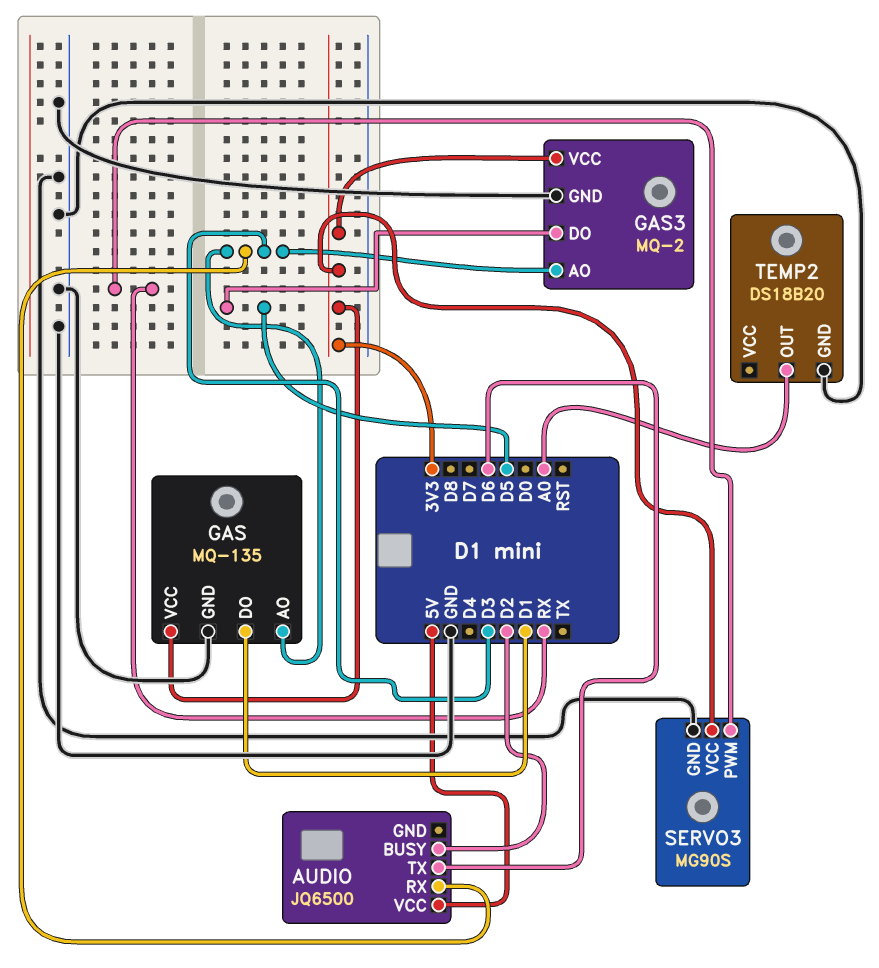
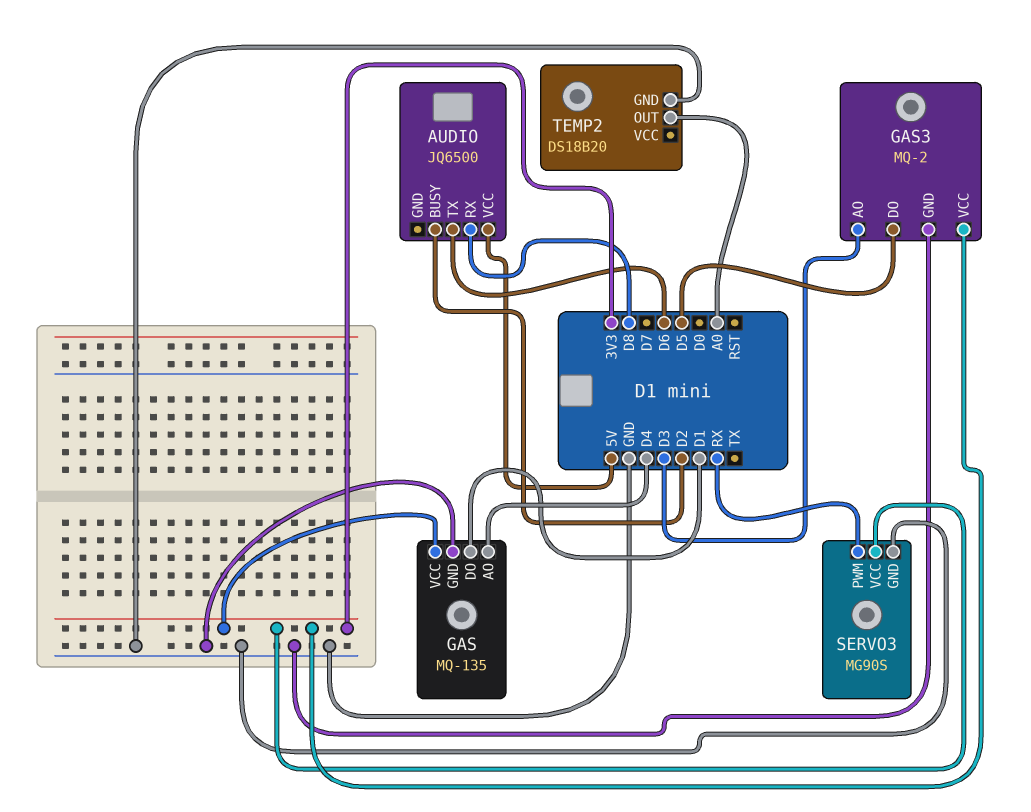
AUDIO pin RX: D3 -> D8
GAS pin AO: D3 -> D4

